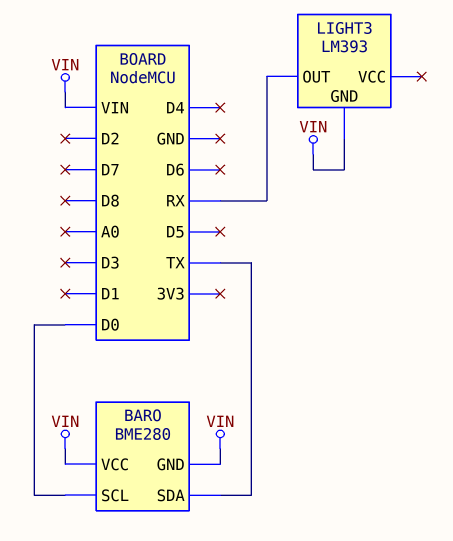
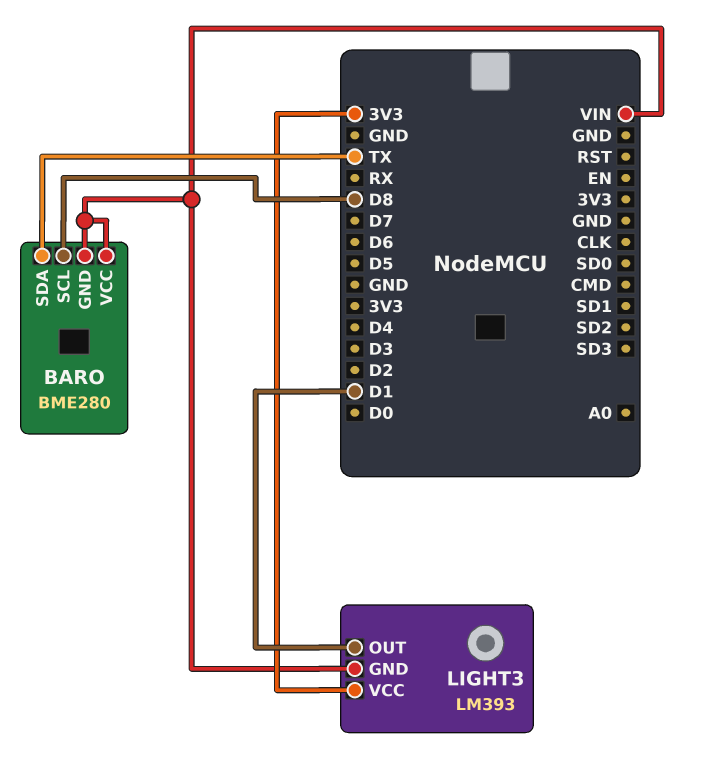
BARO pin SCL: D0 -> D8
LIGHT3 pin OUT: RX -> D1
LIGHT3 pin VCC: none -> 3V3

